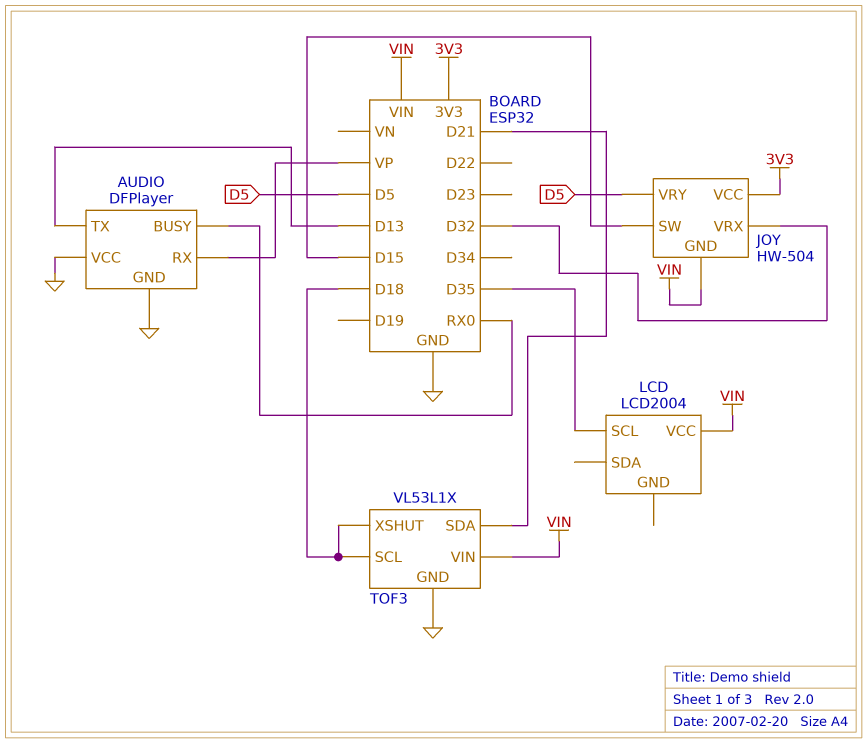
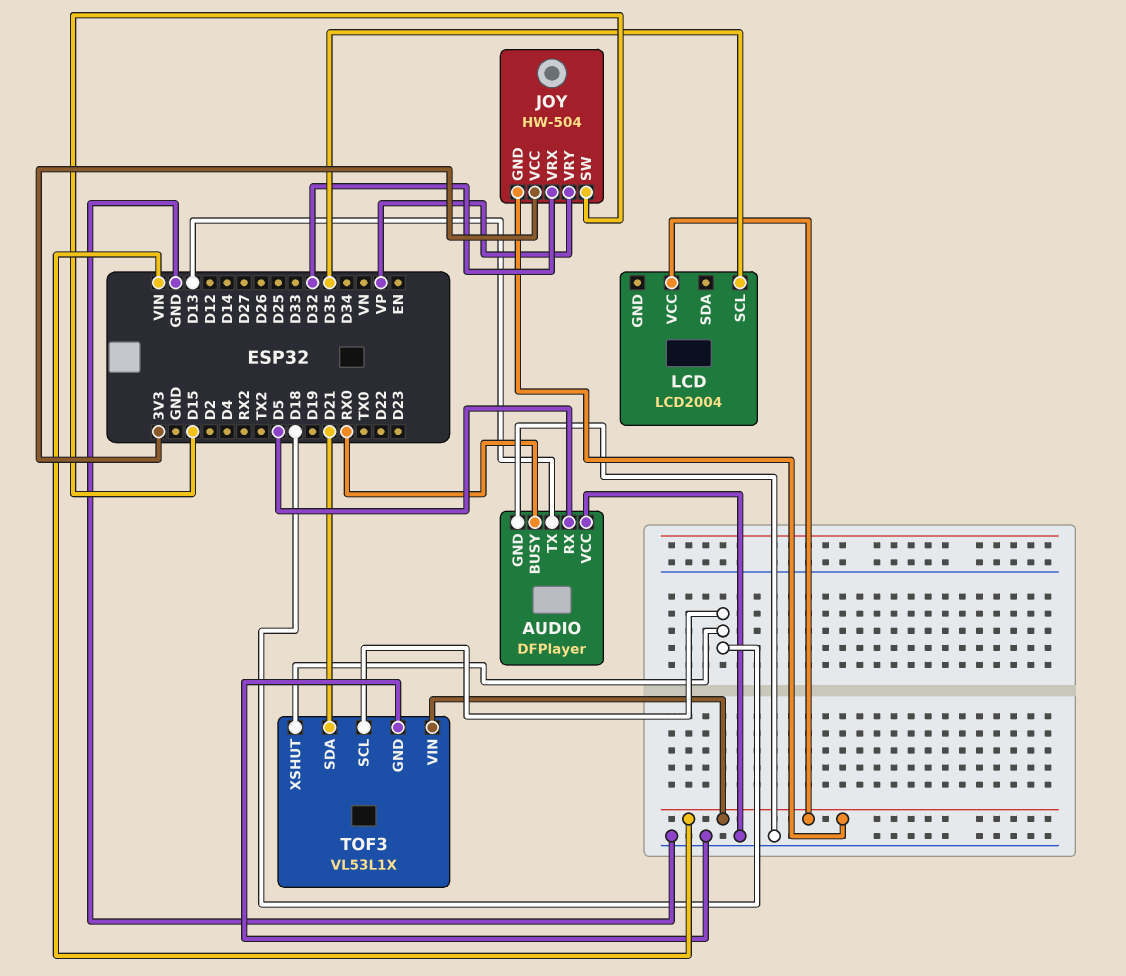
AUDIO pin RX: VP -> D5
JOY pin VRY: D5 -> VP

